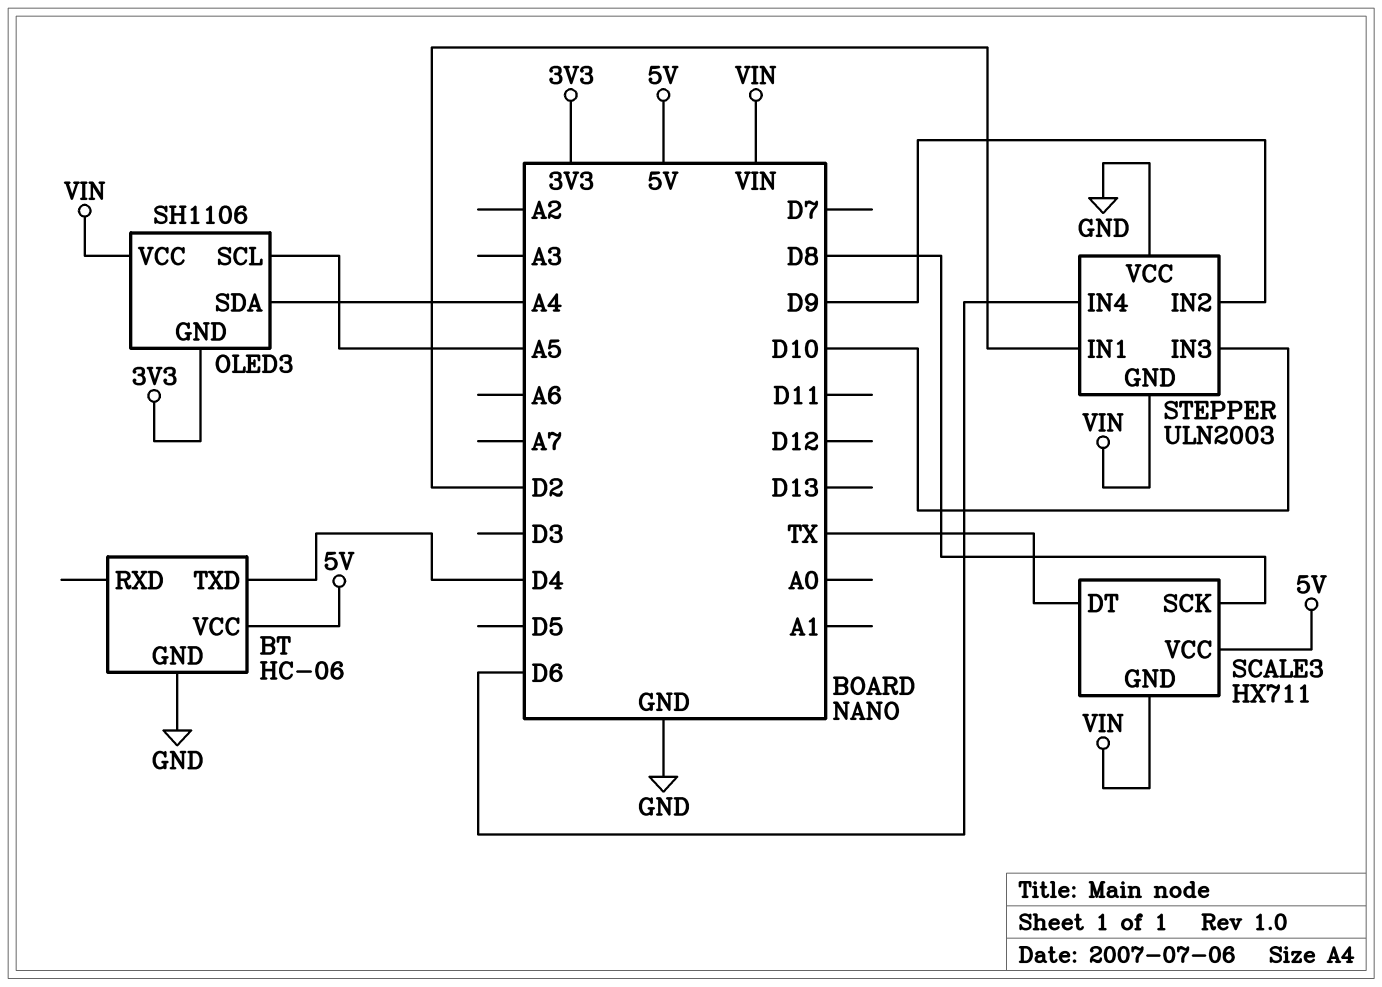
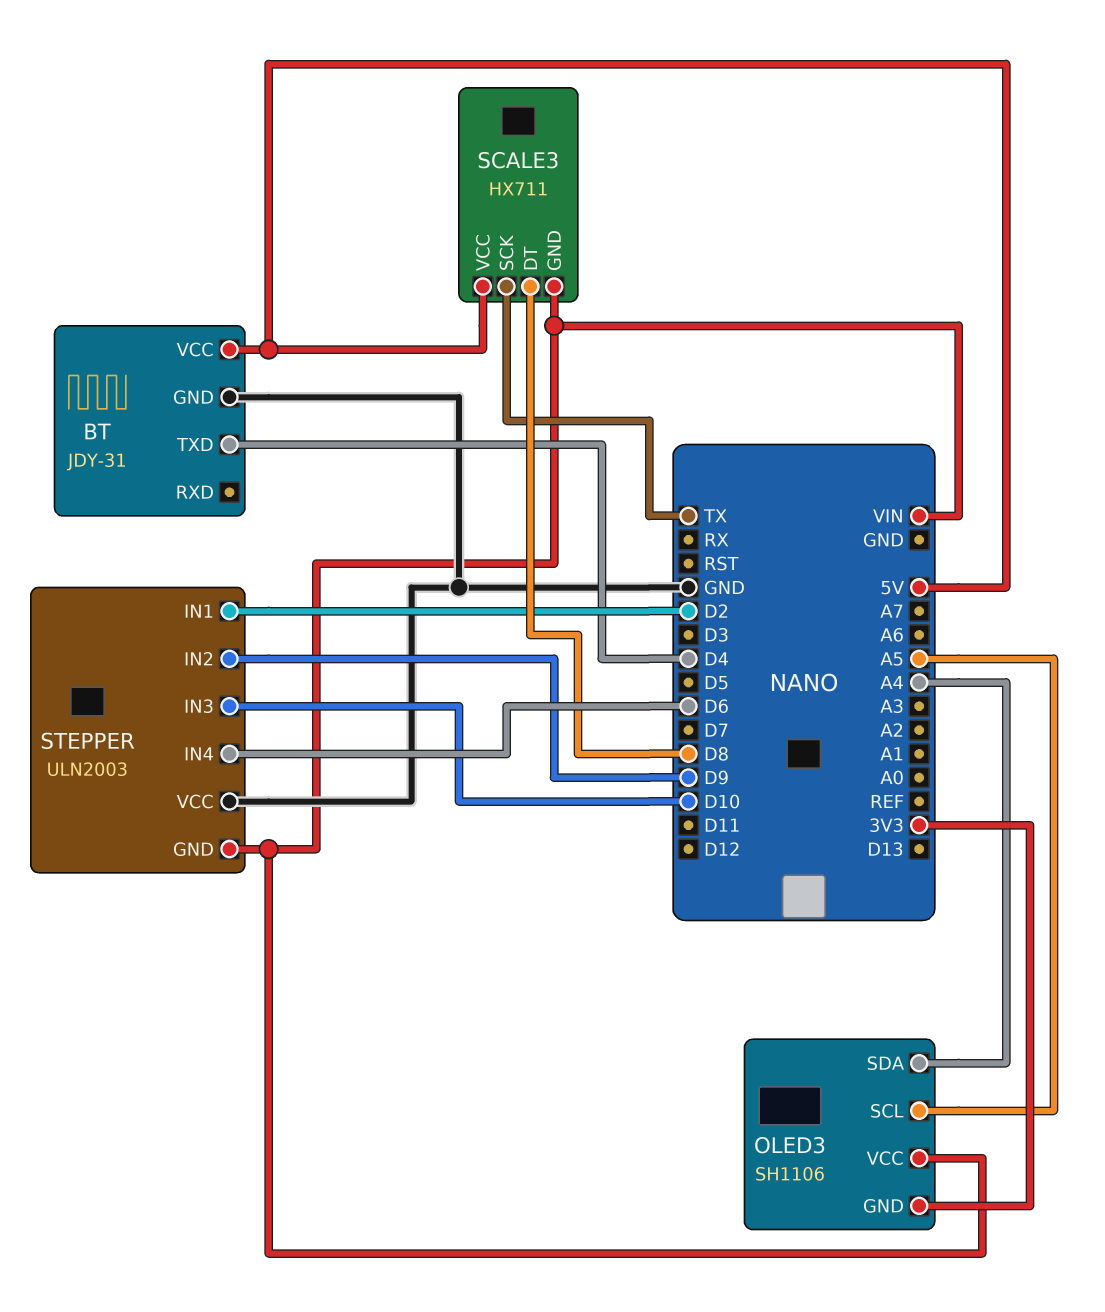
BT: HC-06 -> JDY-31
SCALE3 pin DT: TX -> D8
SCALE3 pin SCK: D8 -> TX

